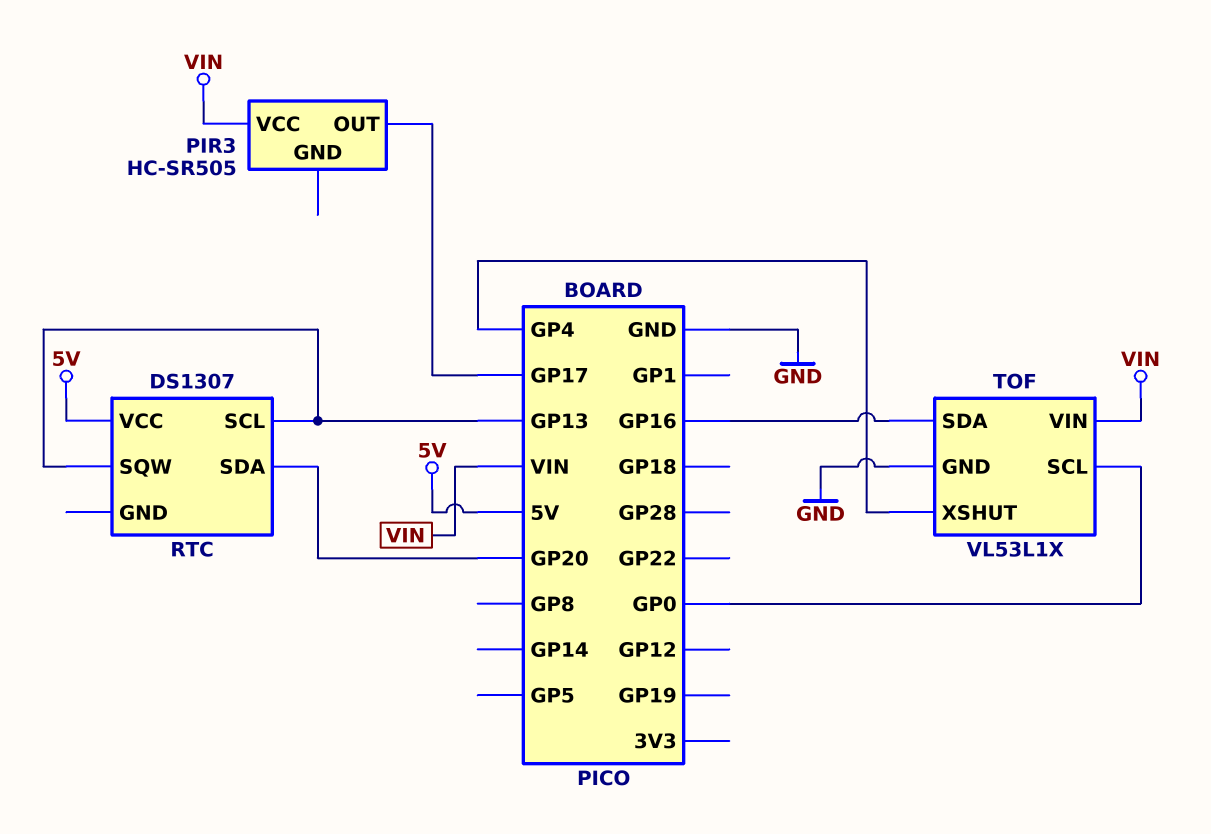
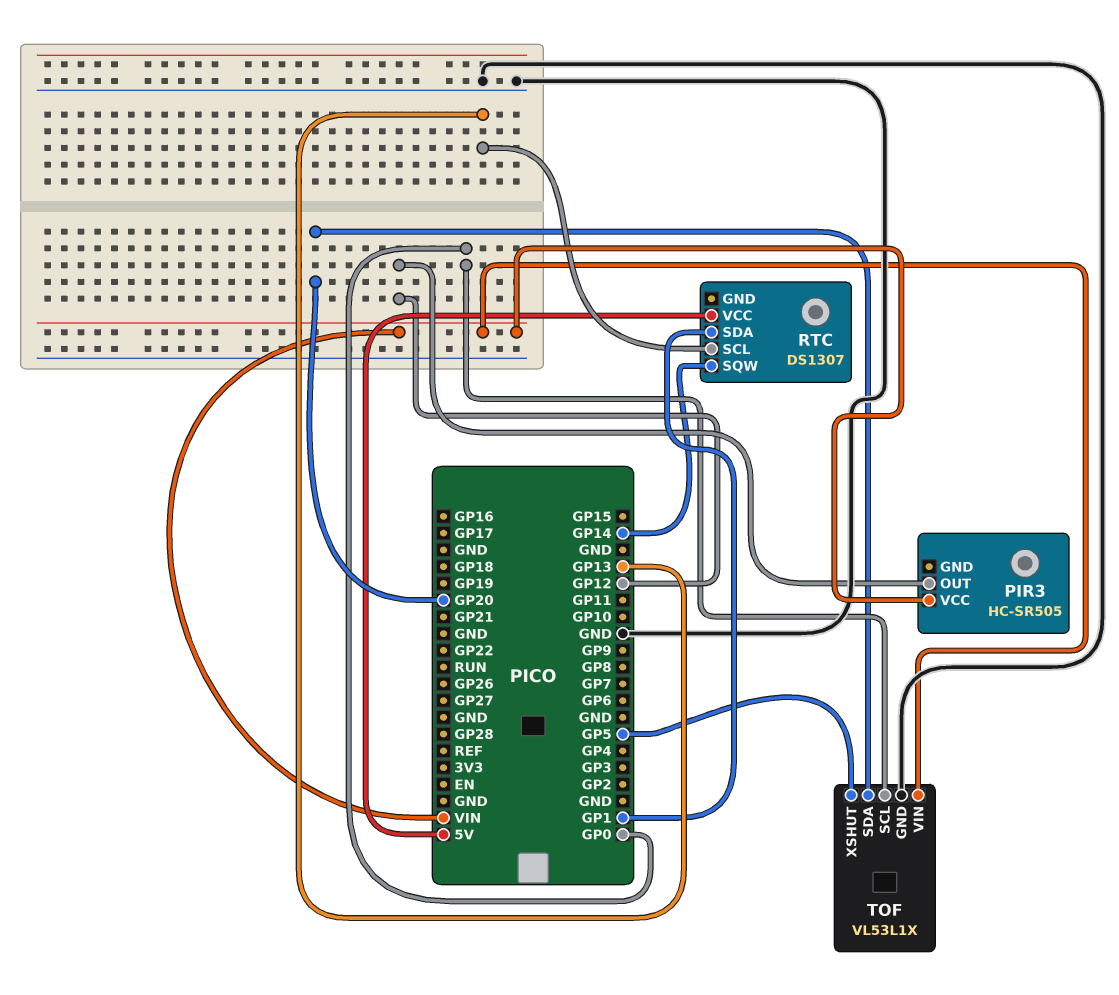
PIR3 pin OUT: GP17 -> GP12
RTC pin SDA: GP20 -> GP1
RTC pin SQW: GP13 -> GP14
TOF pin SDA: GP16 -> GP20
TOF pin XSHUT: GP4 -> GP5

